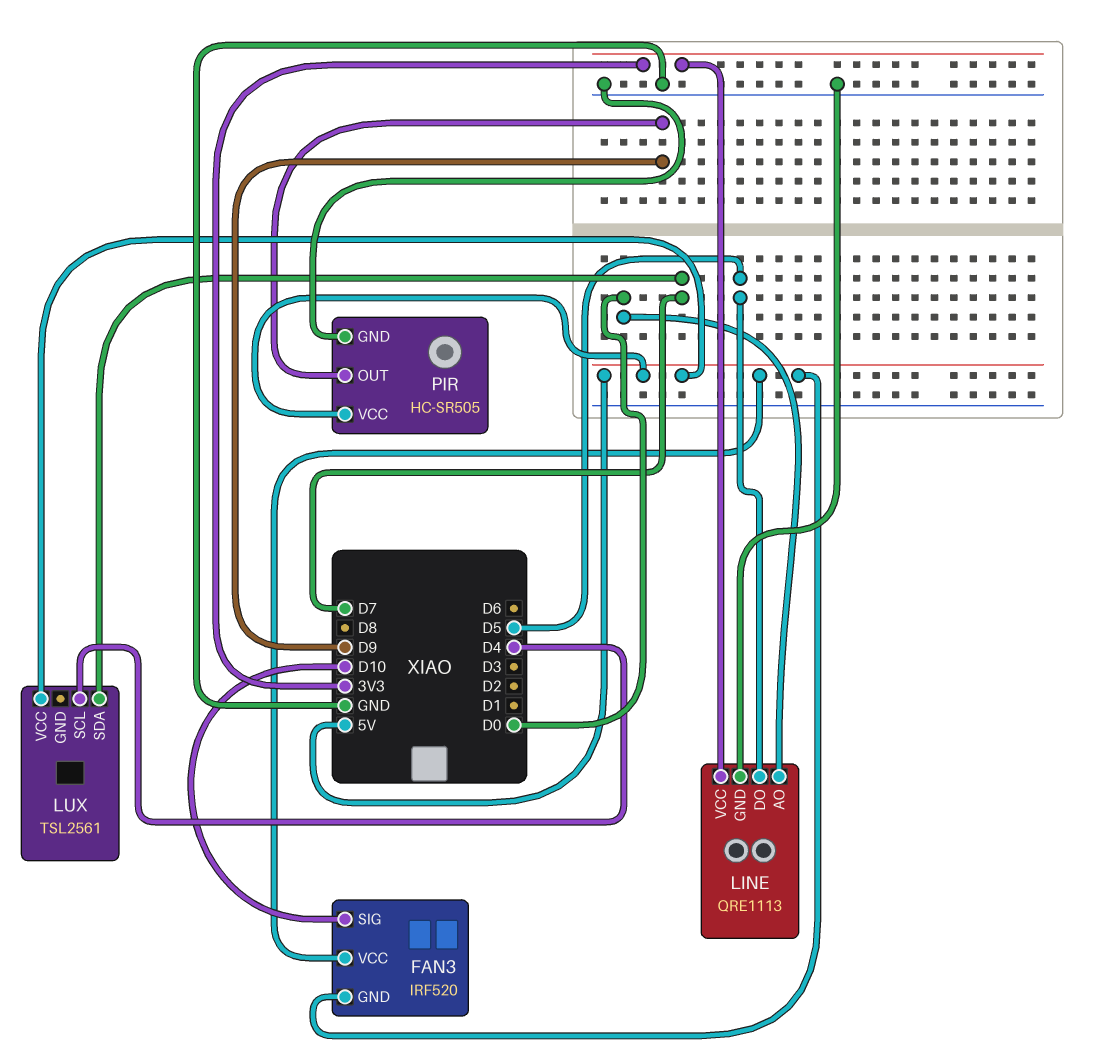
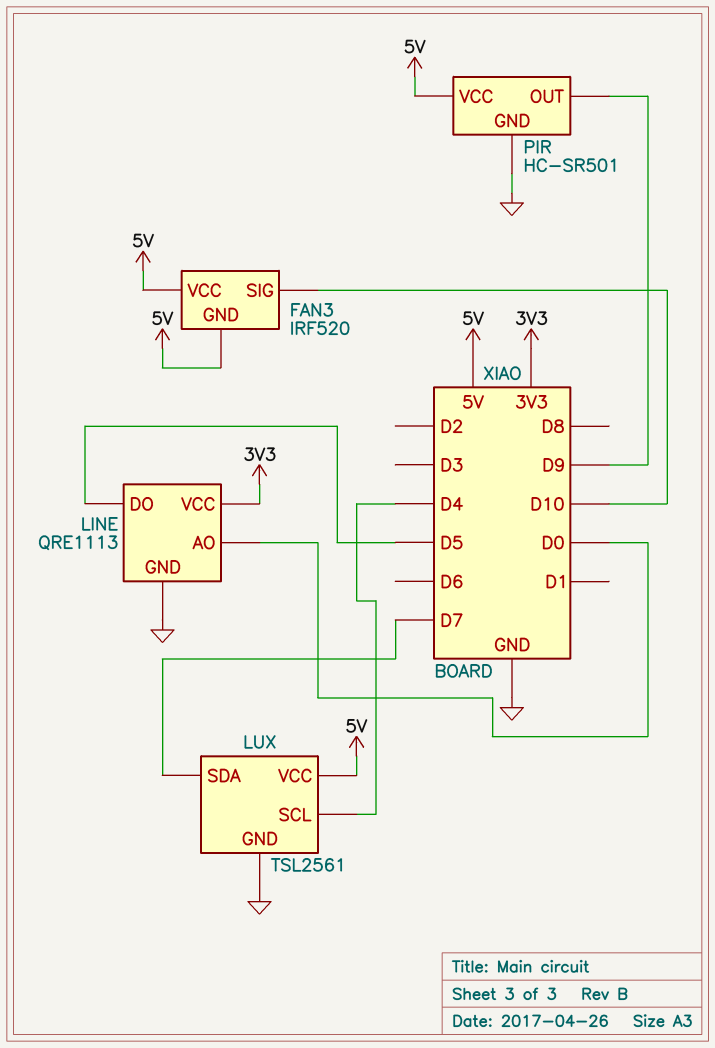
LUX pin GND: none -> GND
PIR: HC-SR505 -> HC-SR501

